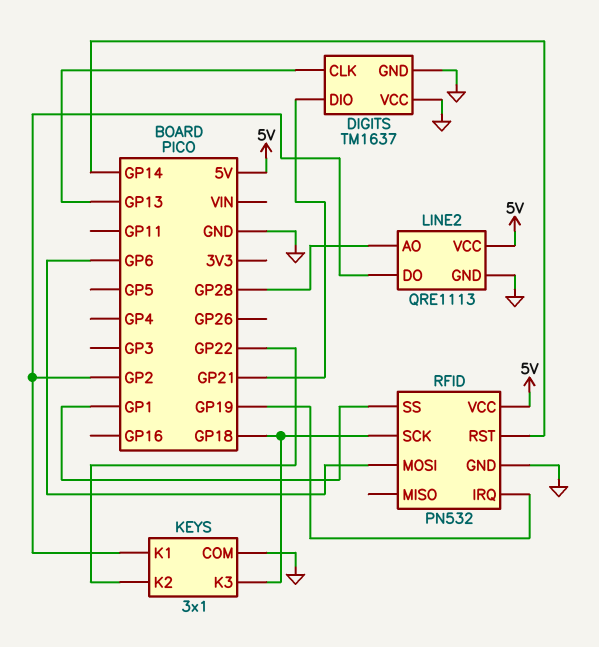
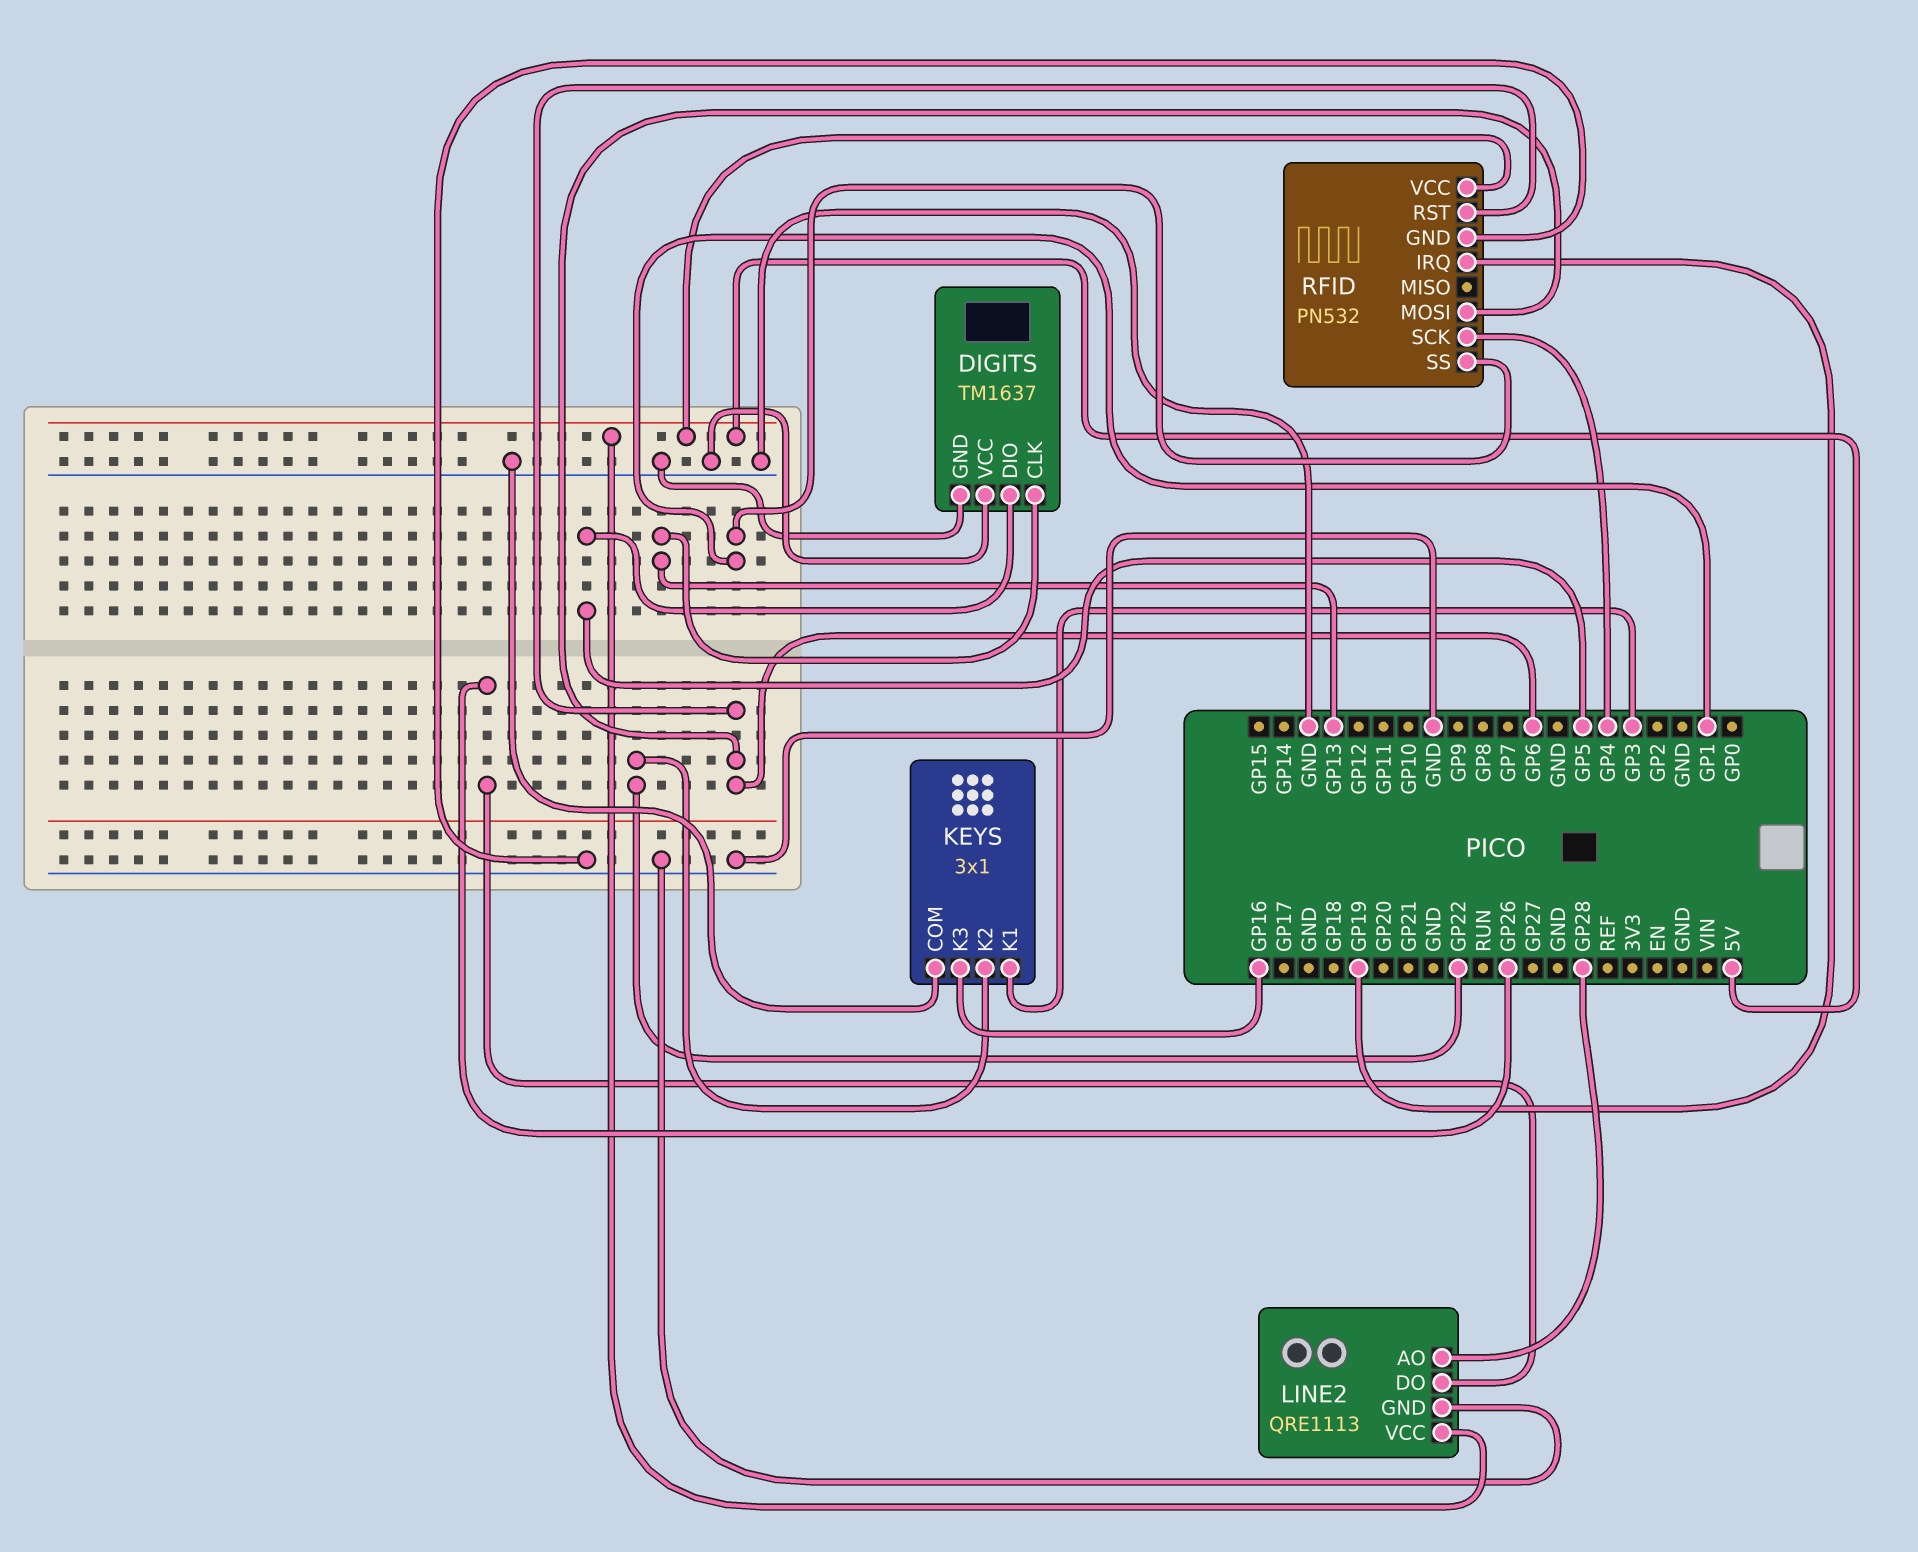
DIGITS pin DIO: GP21 -> GP5
KEYS pin K1: GP2 -> GP3
KEYS pin K3: GP18 -> GP16
LINE2 pin DO: GP2 -> GP26
RFID pin RST: GP14 -> GP6
RFID pin SCK: GP18 -> GP4

